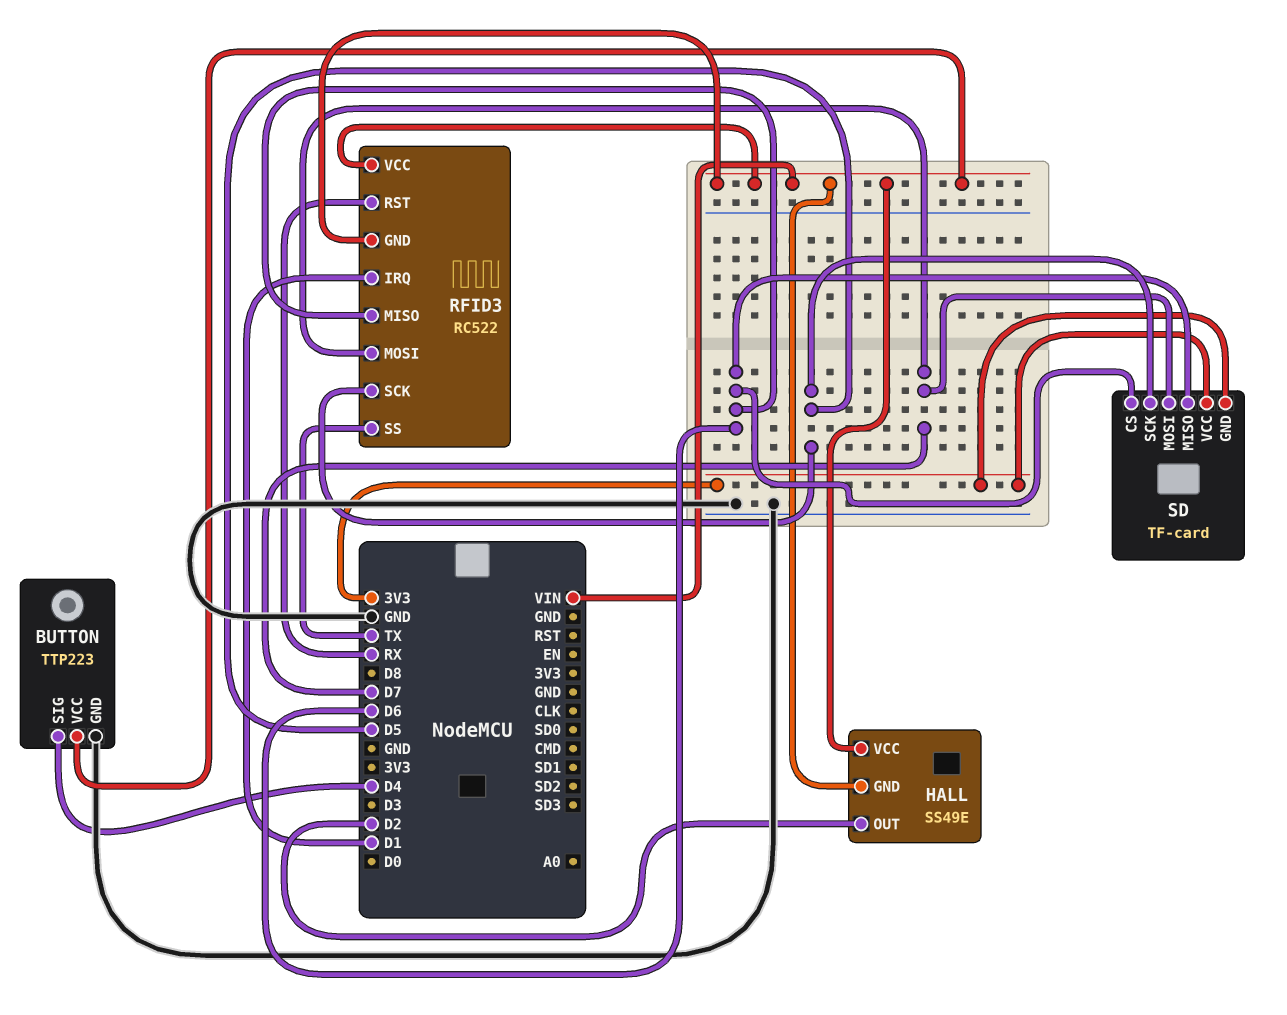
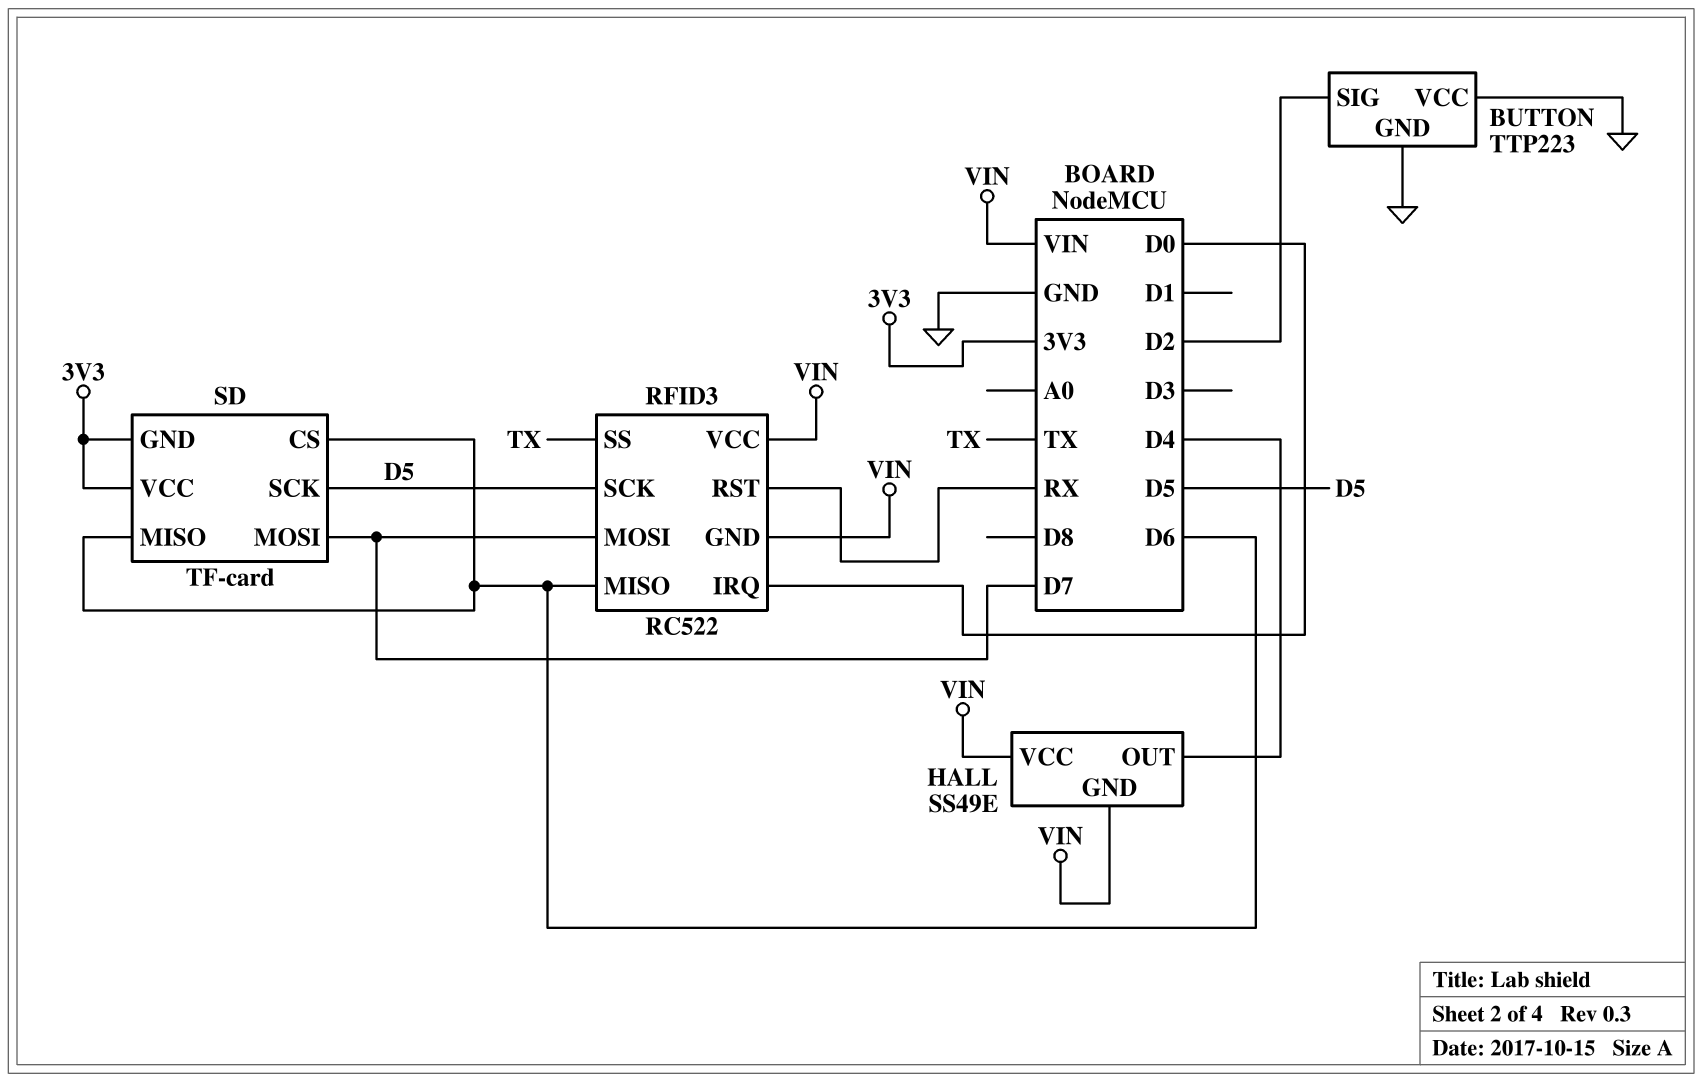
BUTTON pin SIG: D4 -> D2
BUTTON pin VCC: VIN -> GND
HALL pin OUT: D2 -> D4
RFID3 pin IRQ: D1 -> D0

